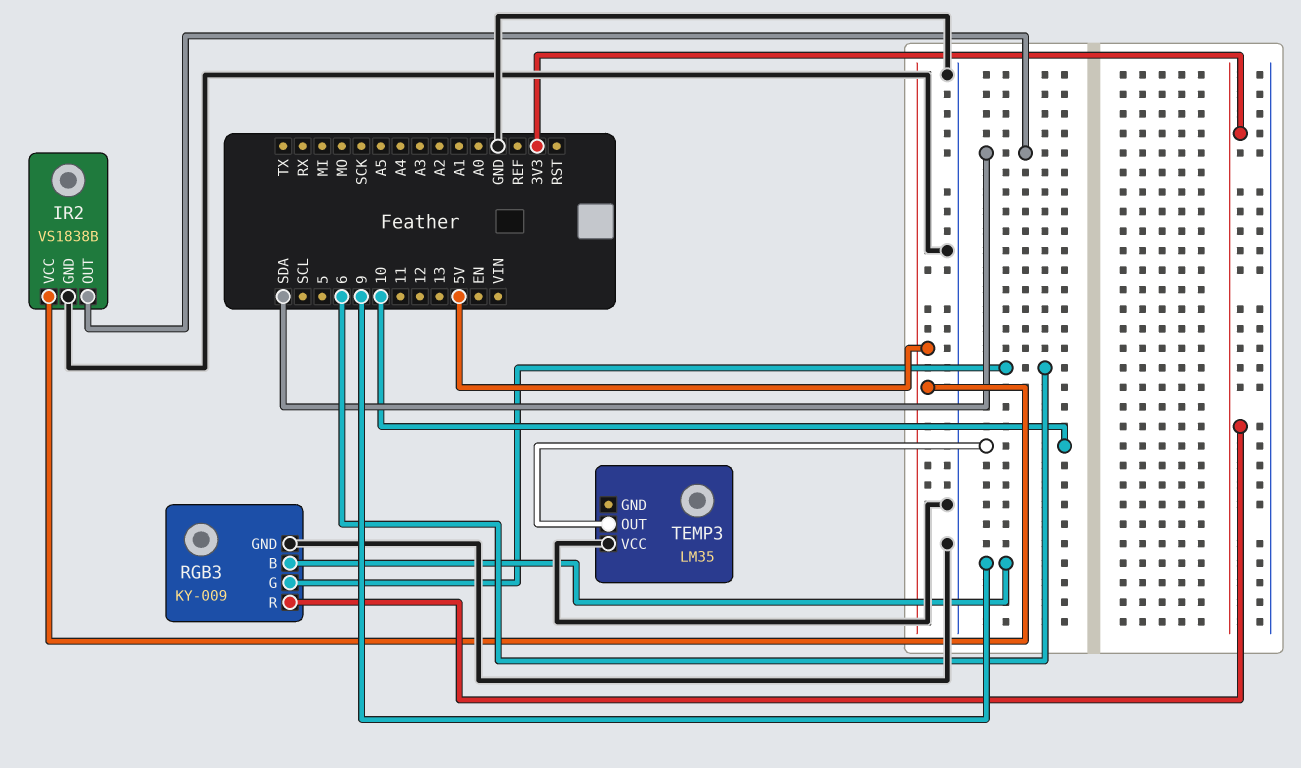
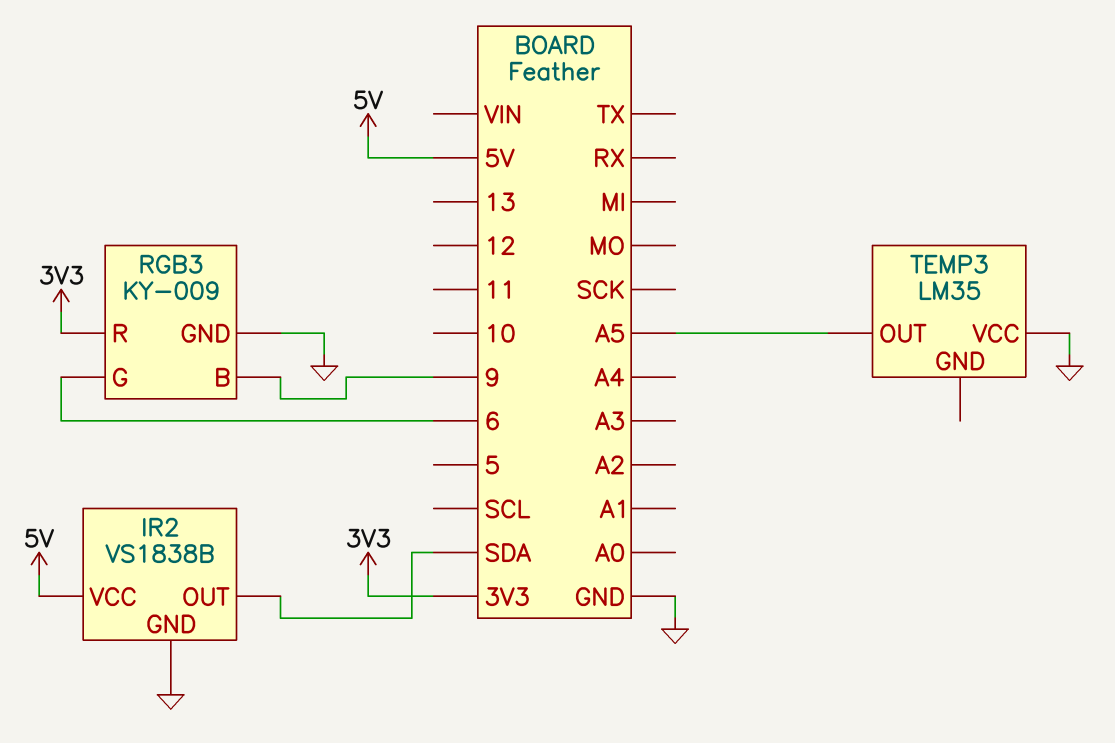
TEMP3 pin OUT: 10 -> A5

